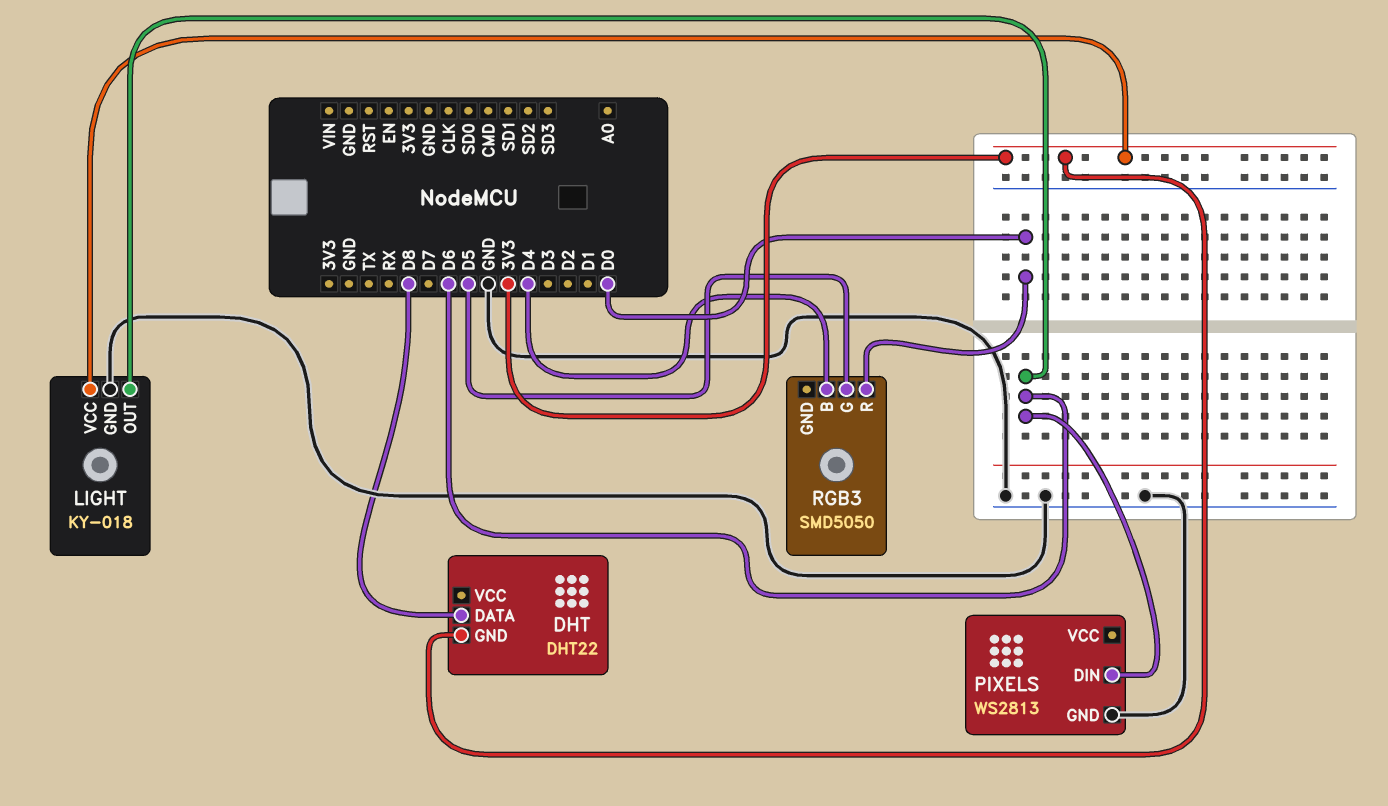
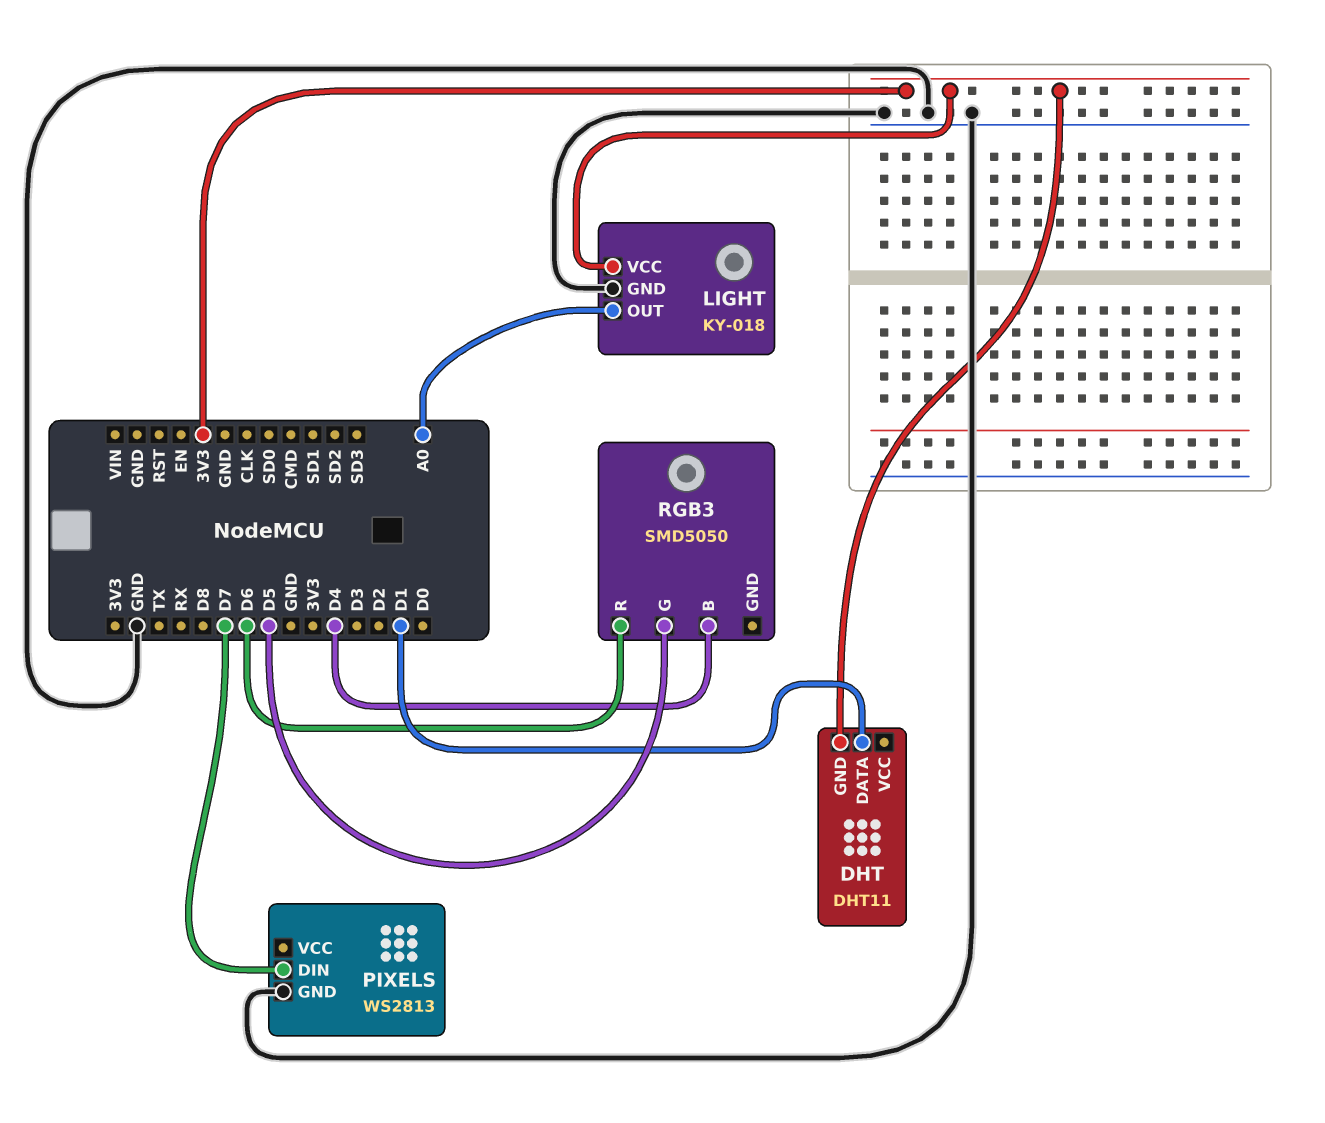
DHT: DHT22 -> DHT11
DHT pin DATA: D8 -> D1
LIGHT pin OUT: D6 -> A0
PIXELS pin DIN: D6 -> D7
RGB3 pin R: D0 -> D6

